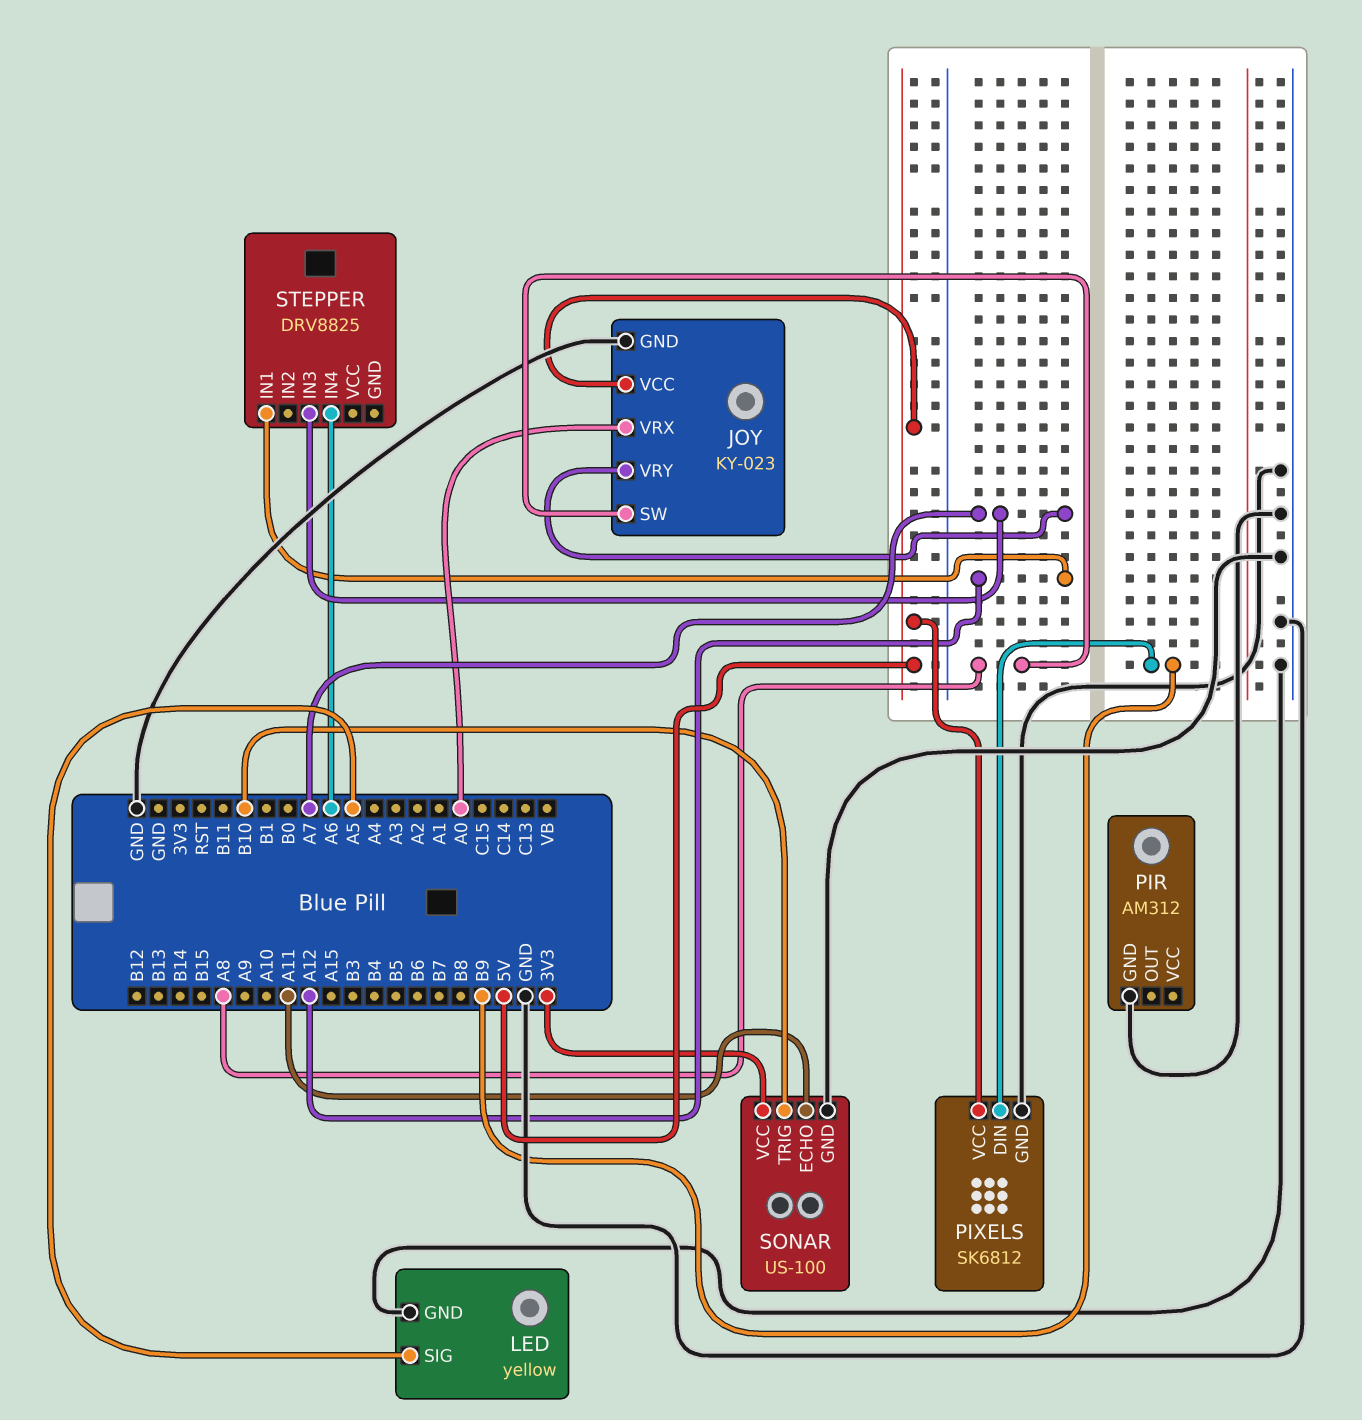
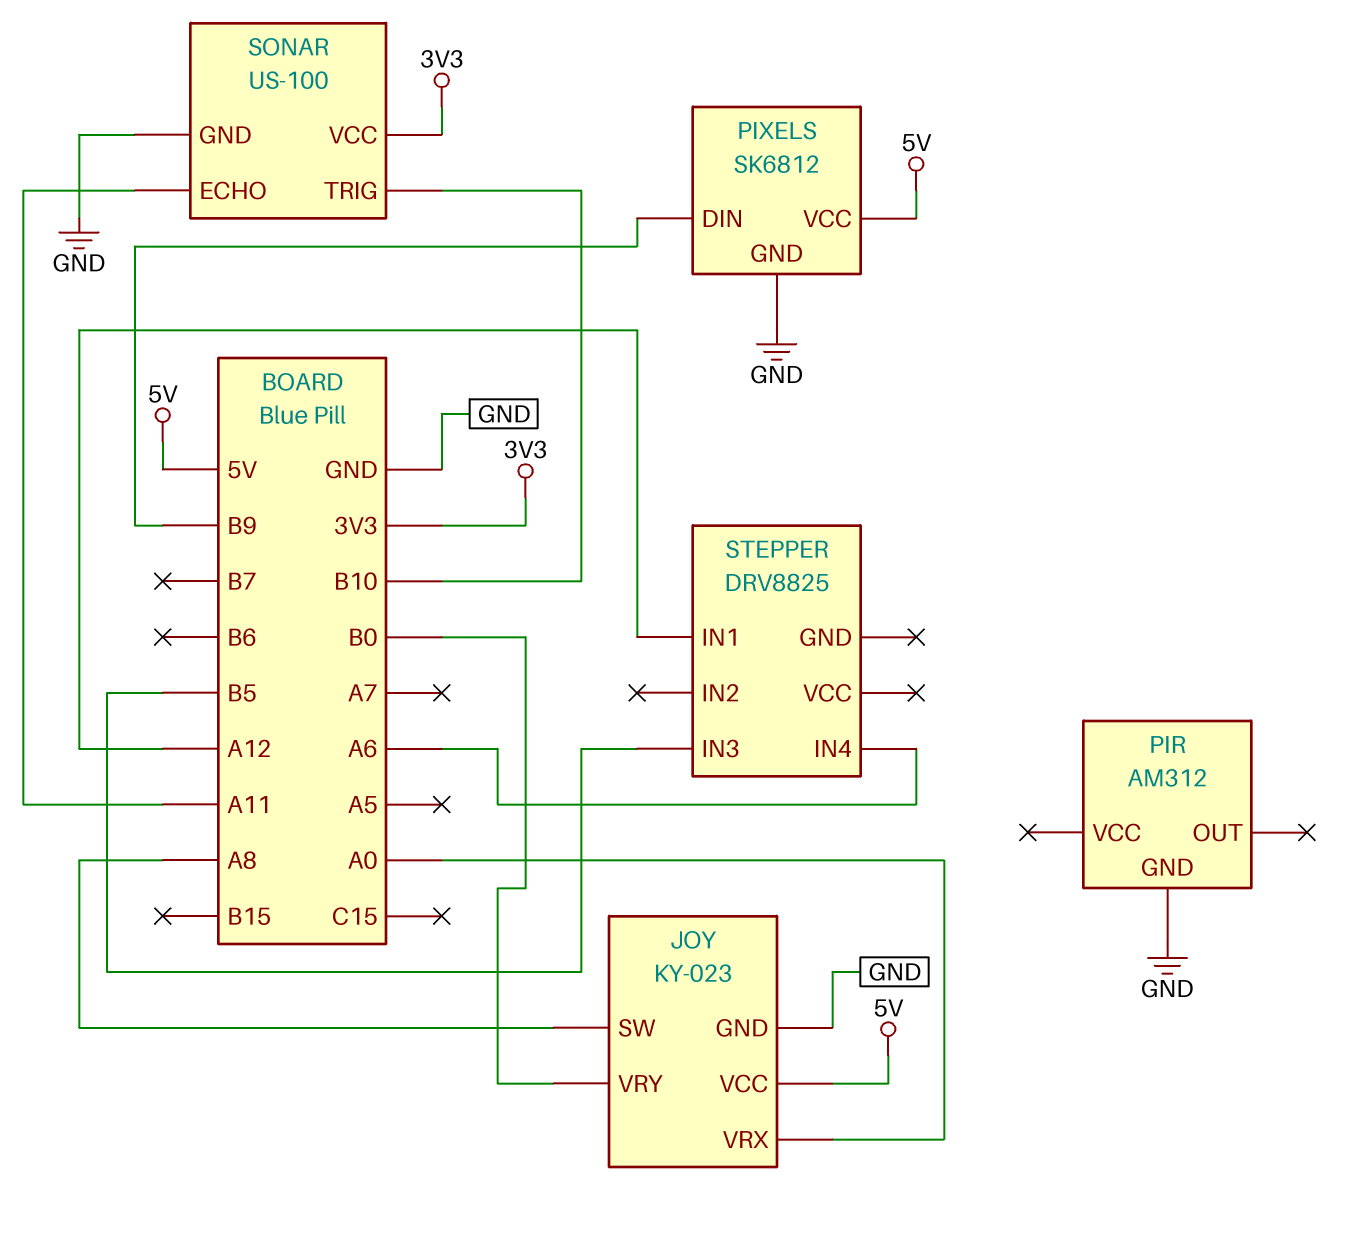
JOY pin VRY: A7 -> B0
LED: yellow -> none
LED pin GND: GND -> none
LED pin SIG: A5 -> none
STEPPER pin IN3: A7 -> B5

